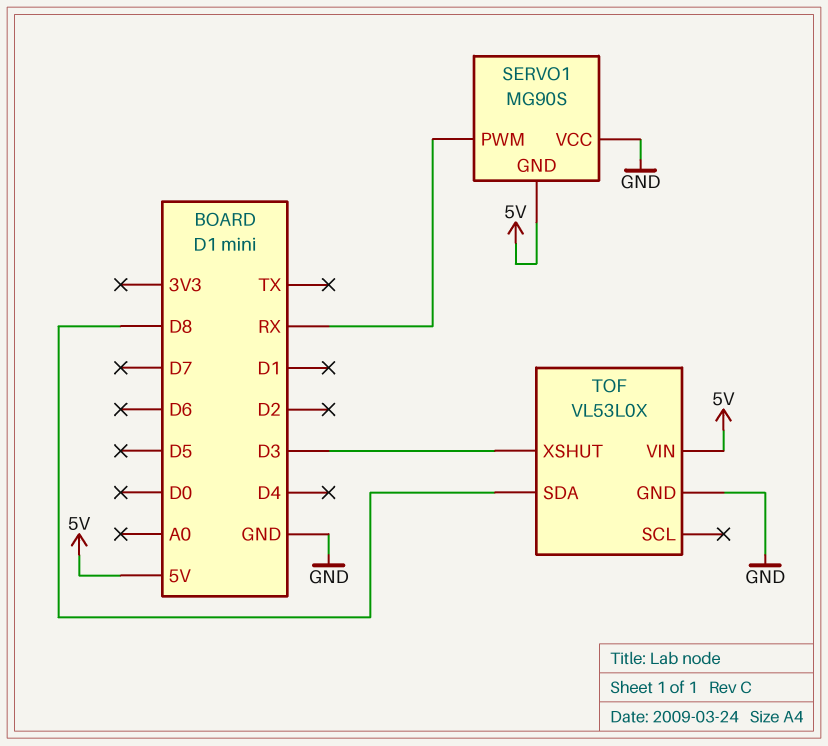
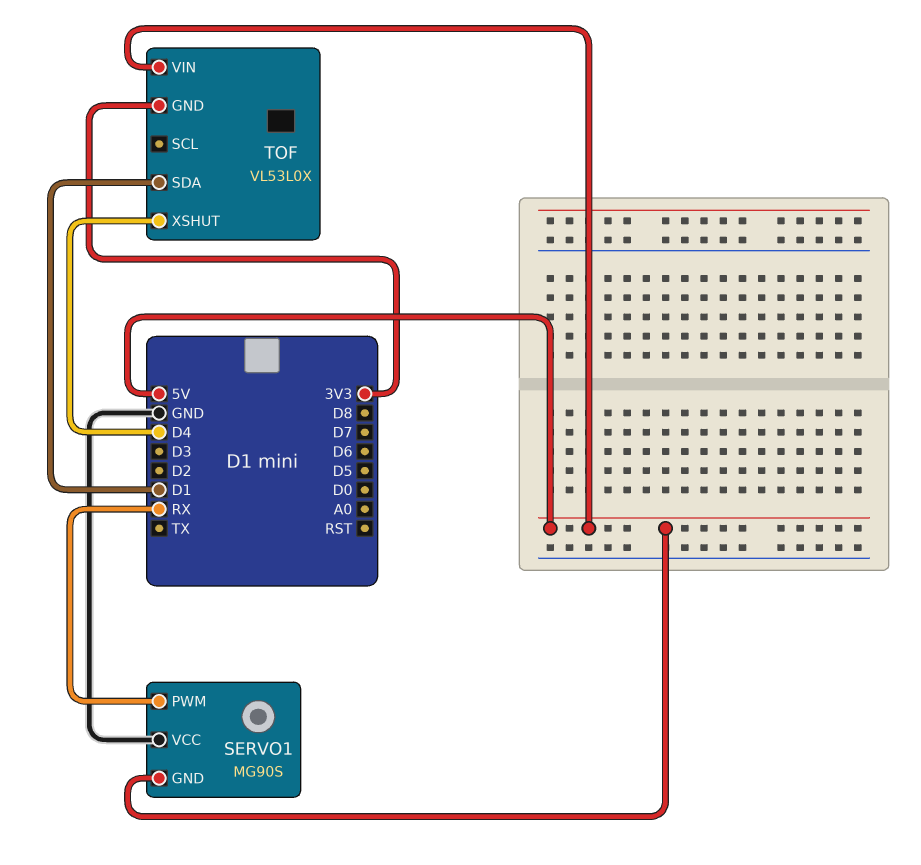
TOF pin GND: GND -> 3V3
TOF pin SDA: D8 -> D1
TOF pin XSHUT: D3 -> D4

